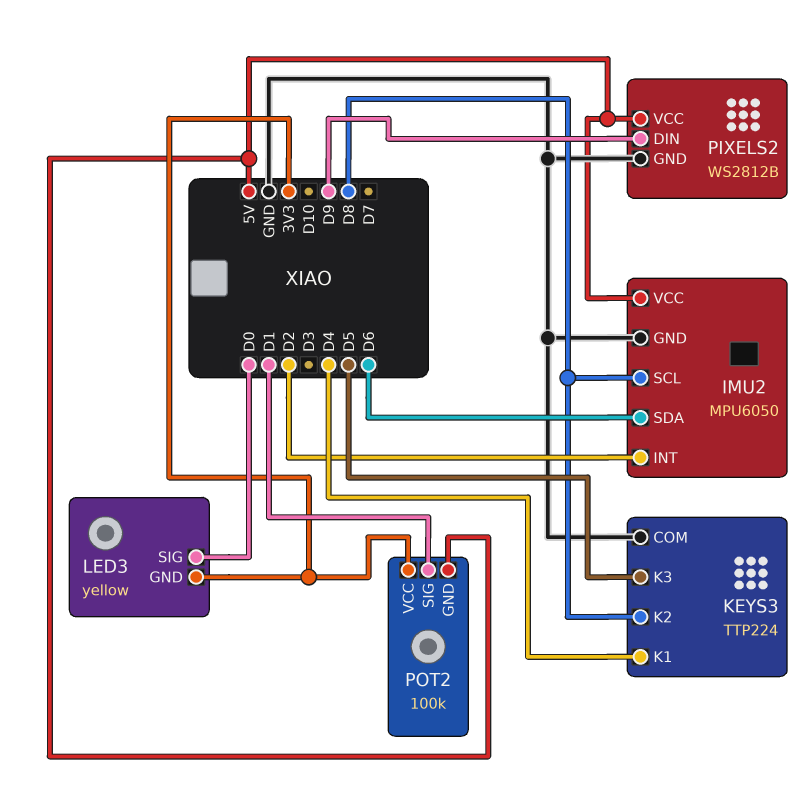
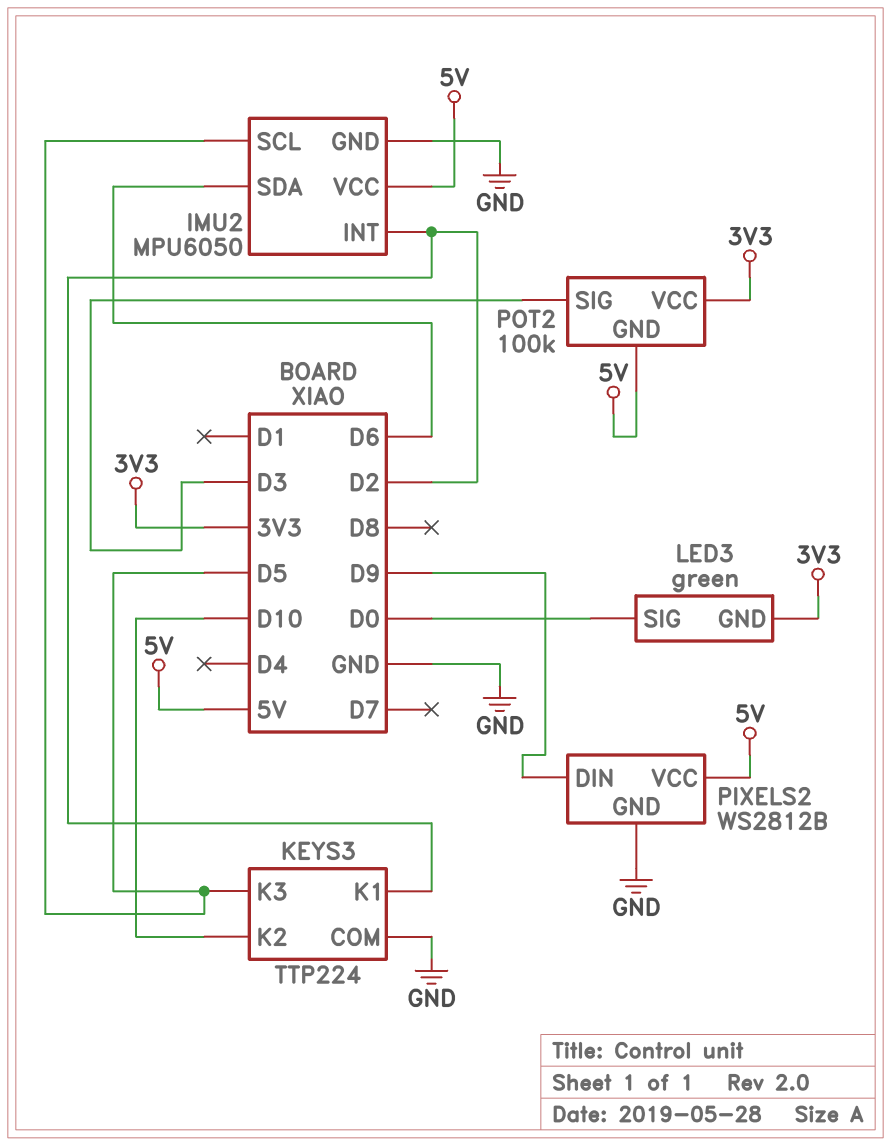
IMU2 pin SCL: D8 -> D5
KEYS3 pin K1: D4 -> D2
KEYS3 pin K2: D8 -> D10
LED3: yellow -> green
POT2 pin SIG: D1 -> D3

